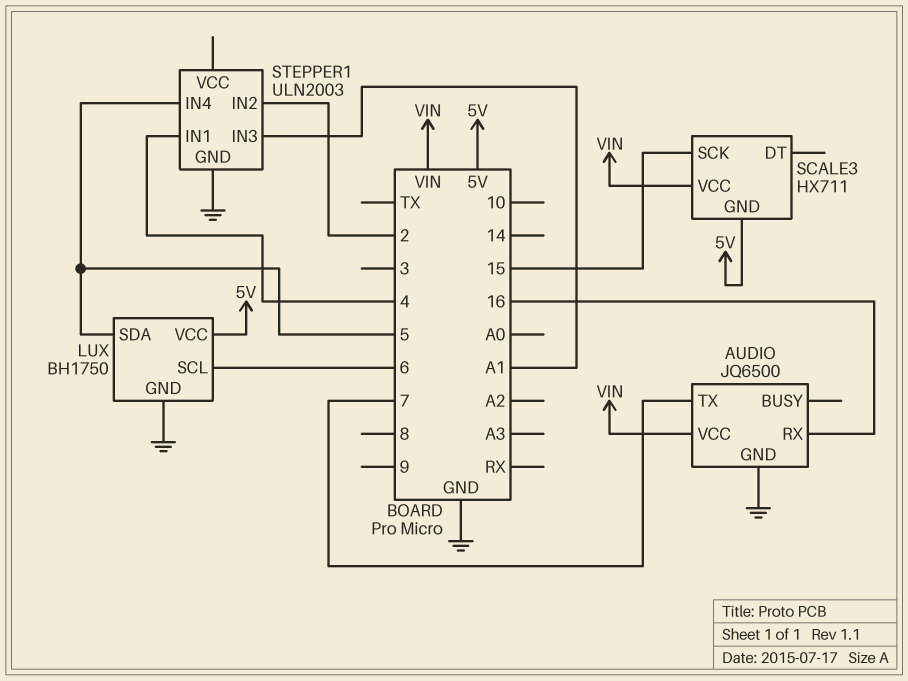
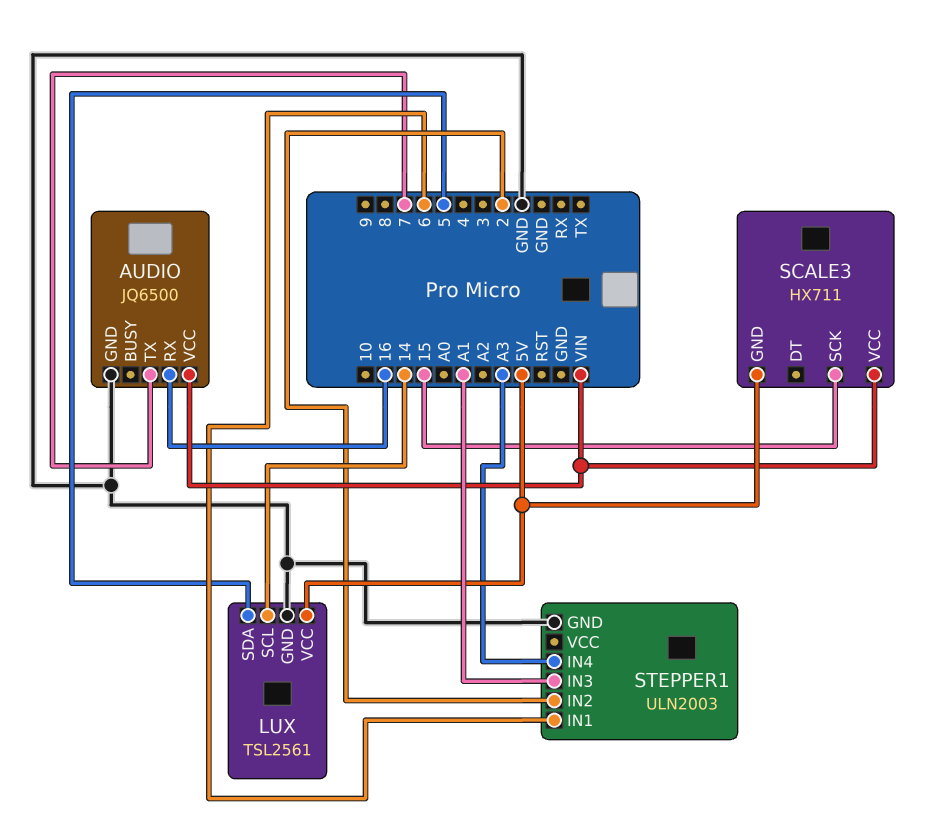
LUX: BH1750 -> TSL2561
LUX pin SCL: 6 -> 14
STEPPER1 pin IN1: 4 -> 6
STEPPER1 pin IN4: 5 -> A3

